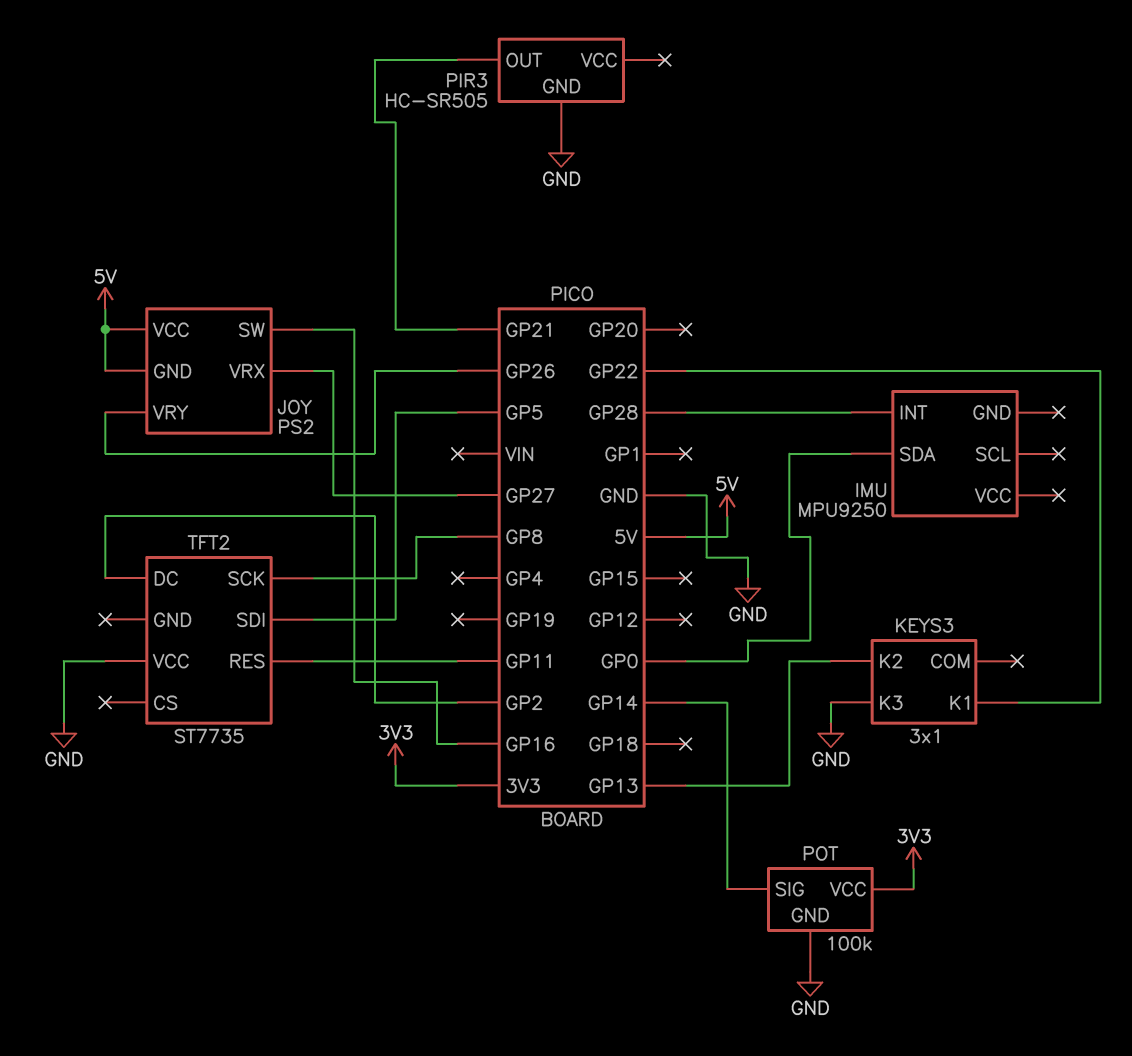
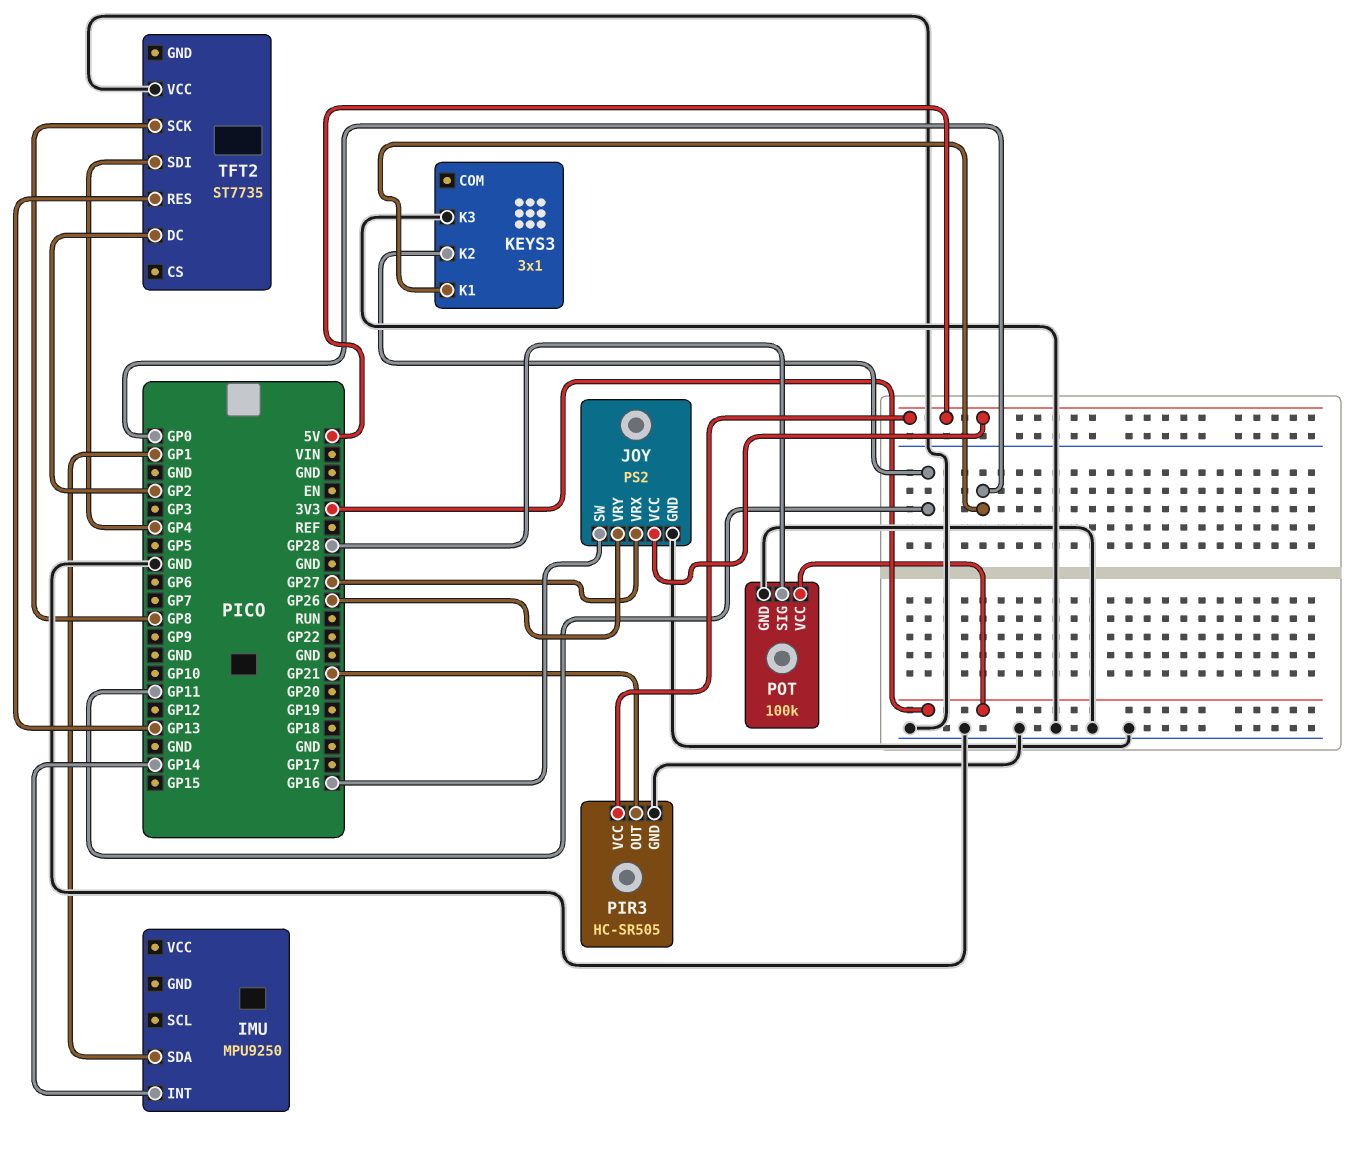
IMU pin INT: GP28 -> GP14
IMU pin SDA: GP0 -> GP1
JOY pin GND: 5V -> GND
KEYS3 pin K1: GP22 -> GP0
KEYS3 pin K2: GP13 -> GP11
PIR3 pin VCC: none -> 5V
POT pin SIG: GP14 -> GP28
TFT2 pin RES: GP11 -> GP13
TFT2 pin SDI: GP5 -> GP4

